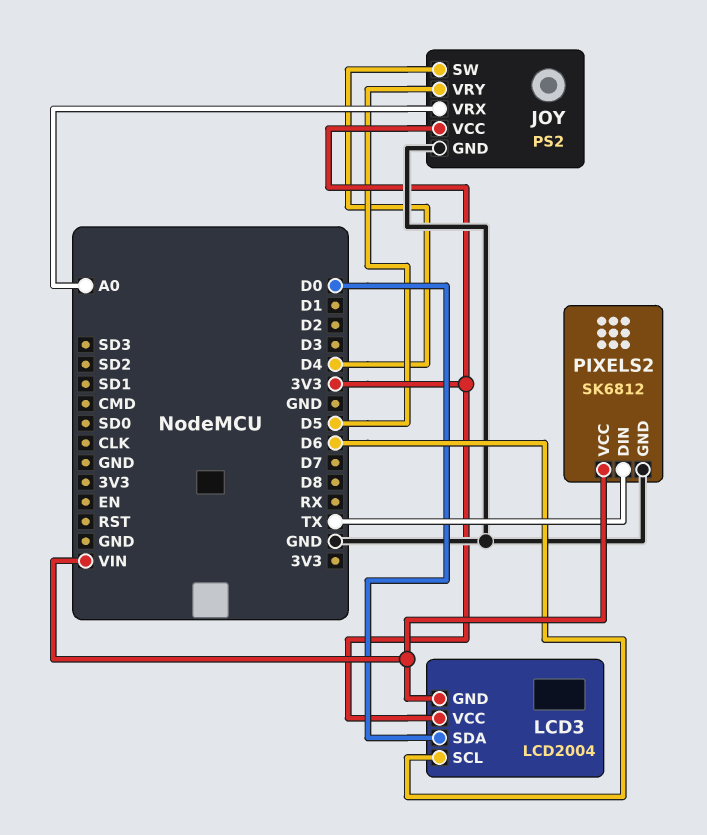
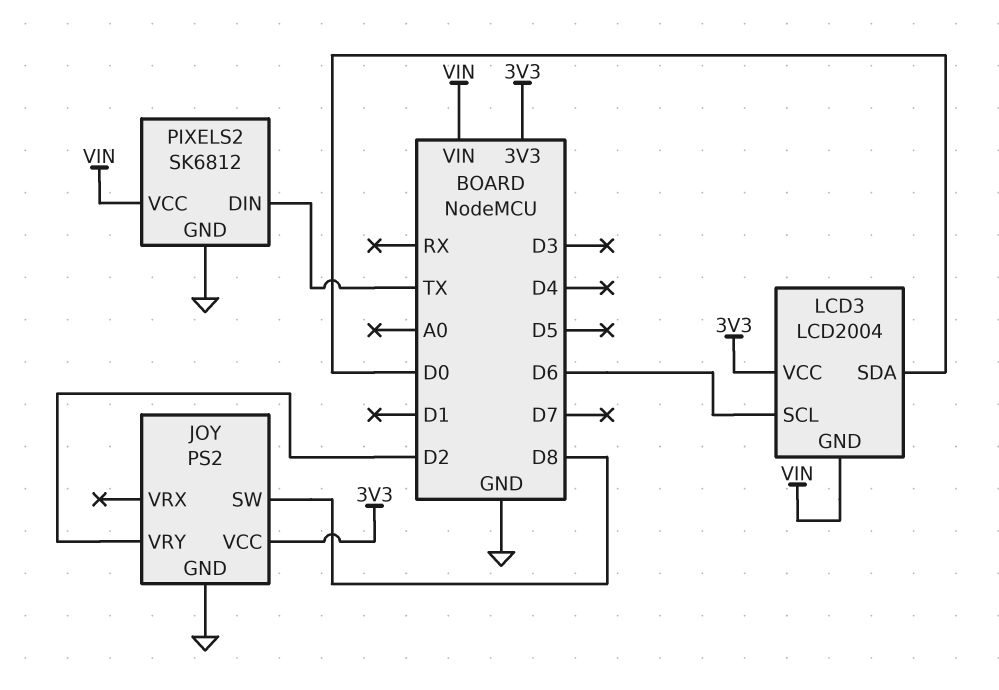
JOY pin SW: D4 -> D8
JOY pin VRX: A0 -> none
JOY pin VRY: D5 -> D2

